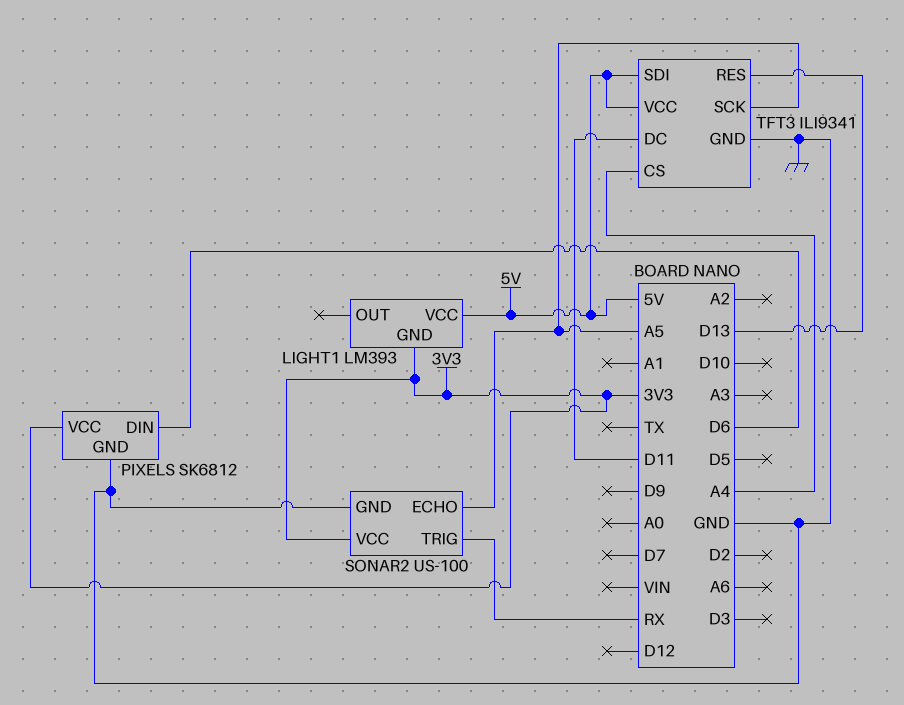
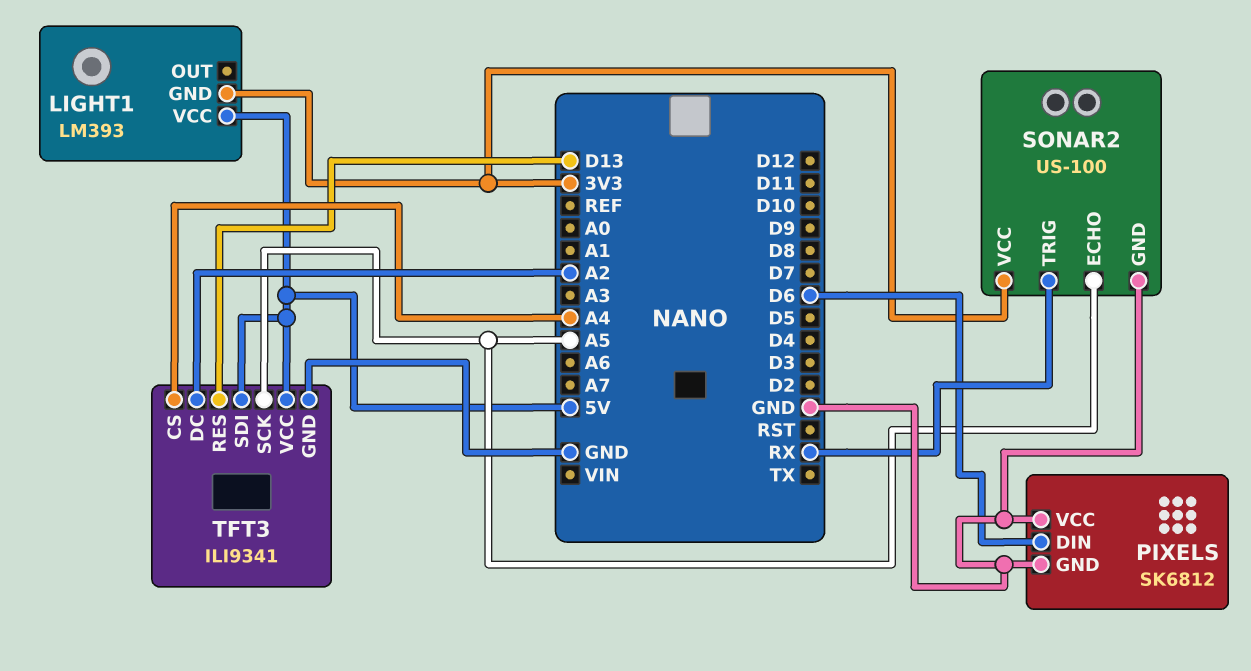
PIXELS pin VCC: 3V3 -> GND
TFT3 pin DC: D11 -> A2

